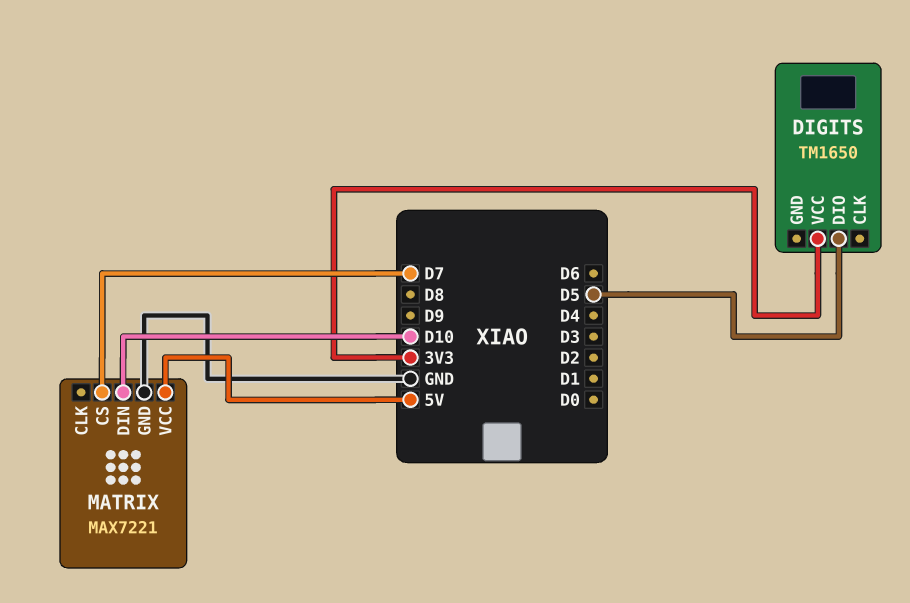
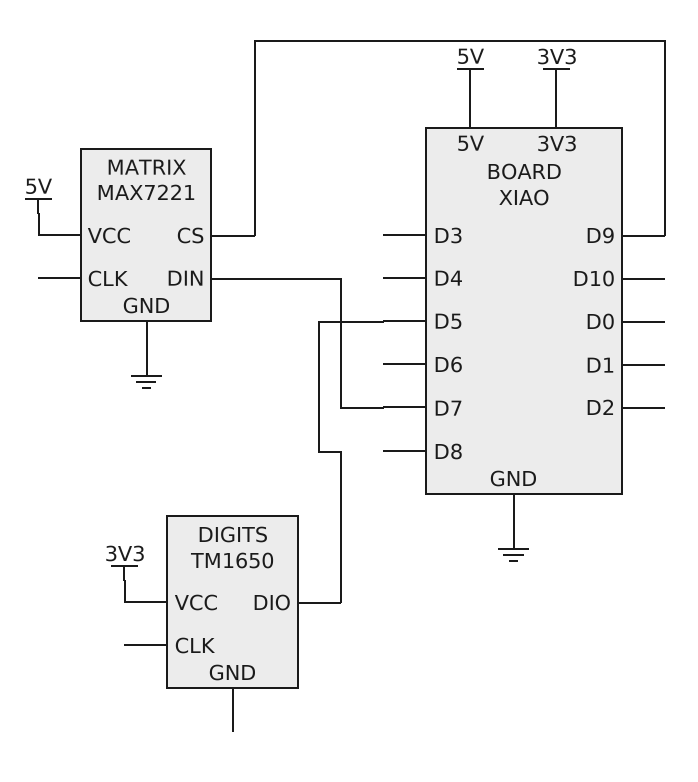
MATRIX pin CS: D7 -> D9
MATRIX pin DIN: D10 -> D7

